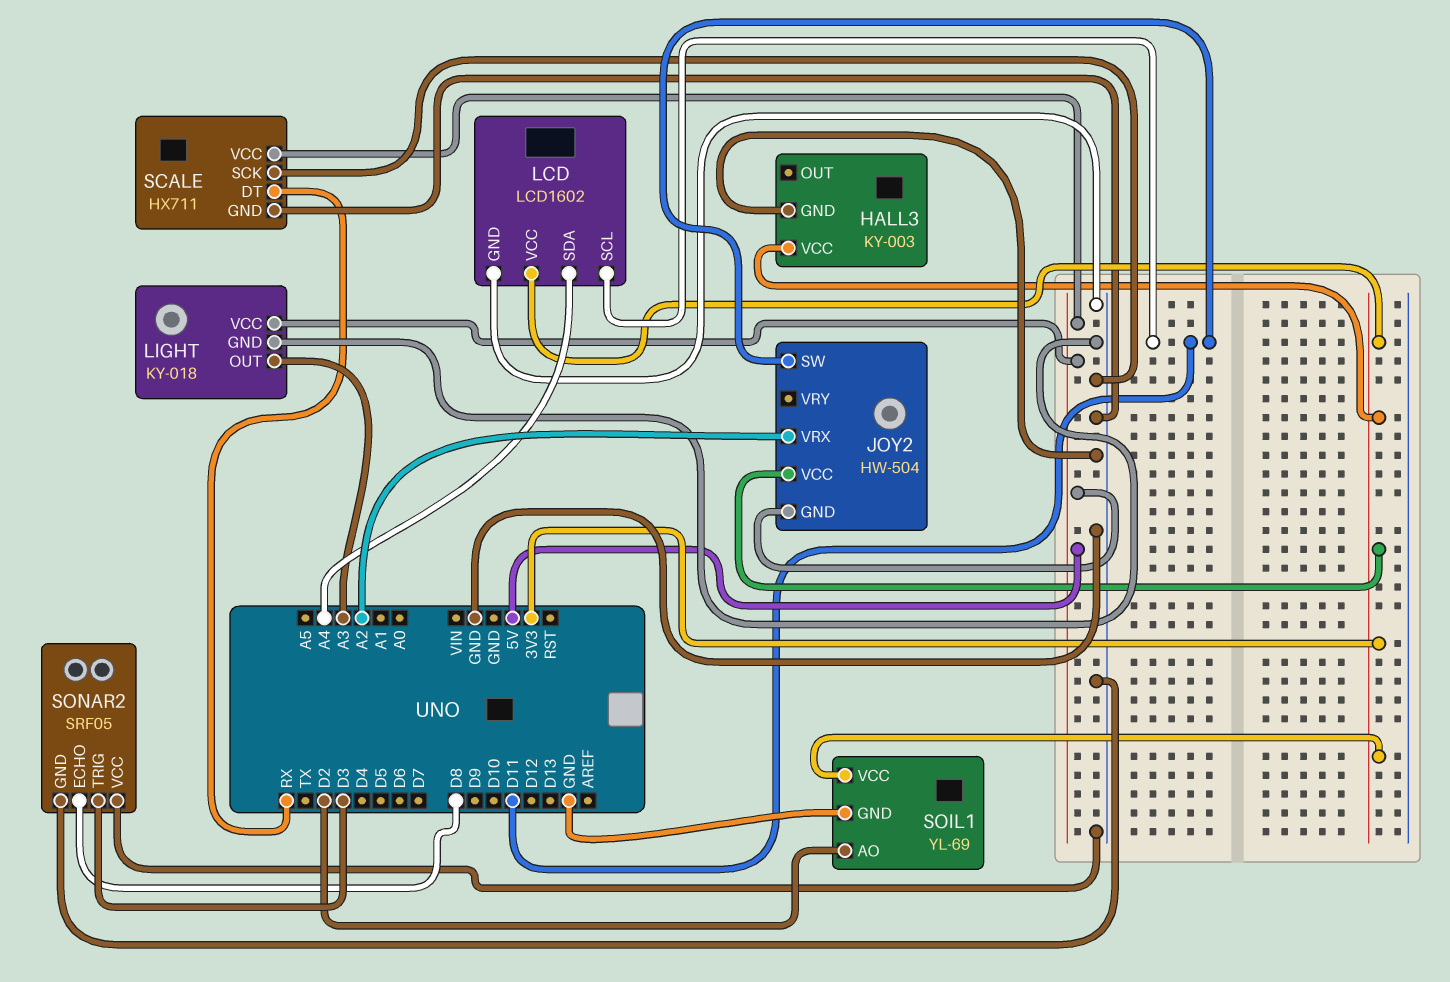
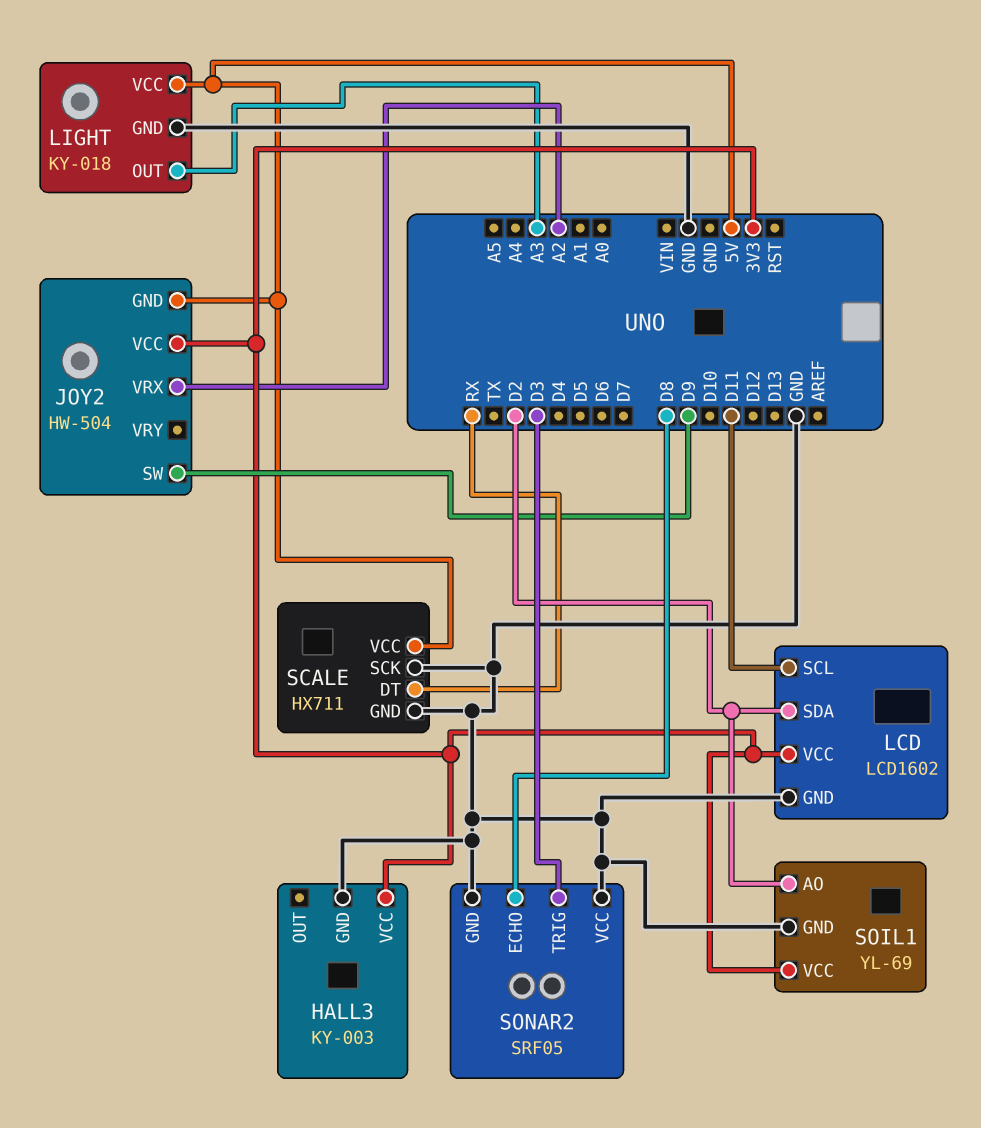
JOY2 pin SW: D11 -> D9
LCD pin SDA: A4 -> D2

